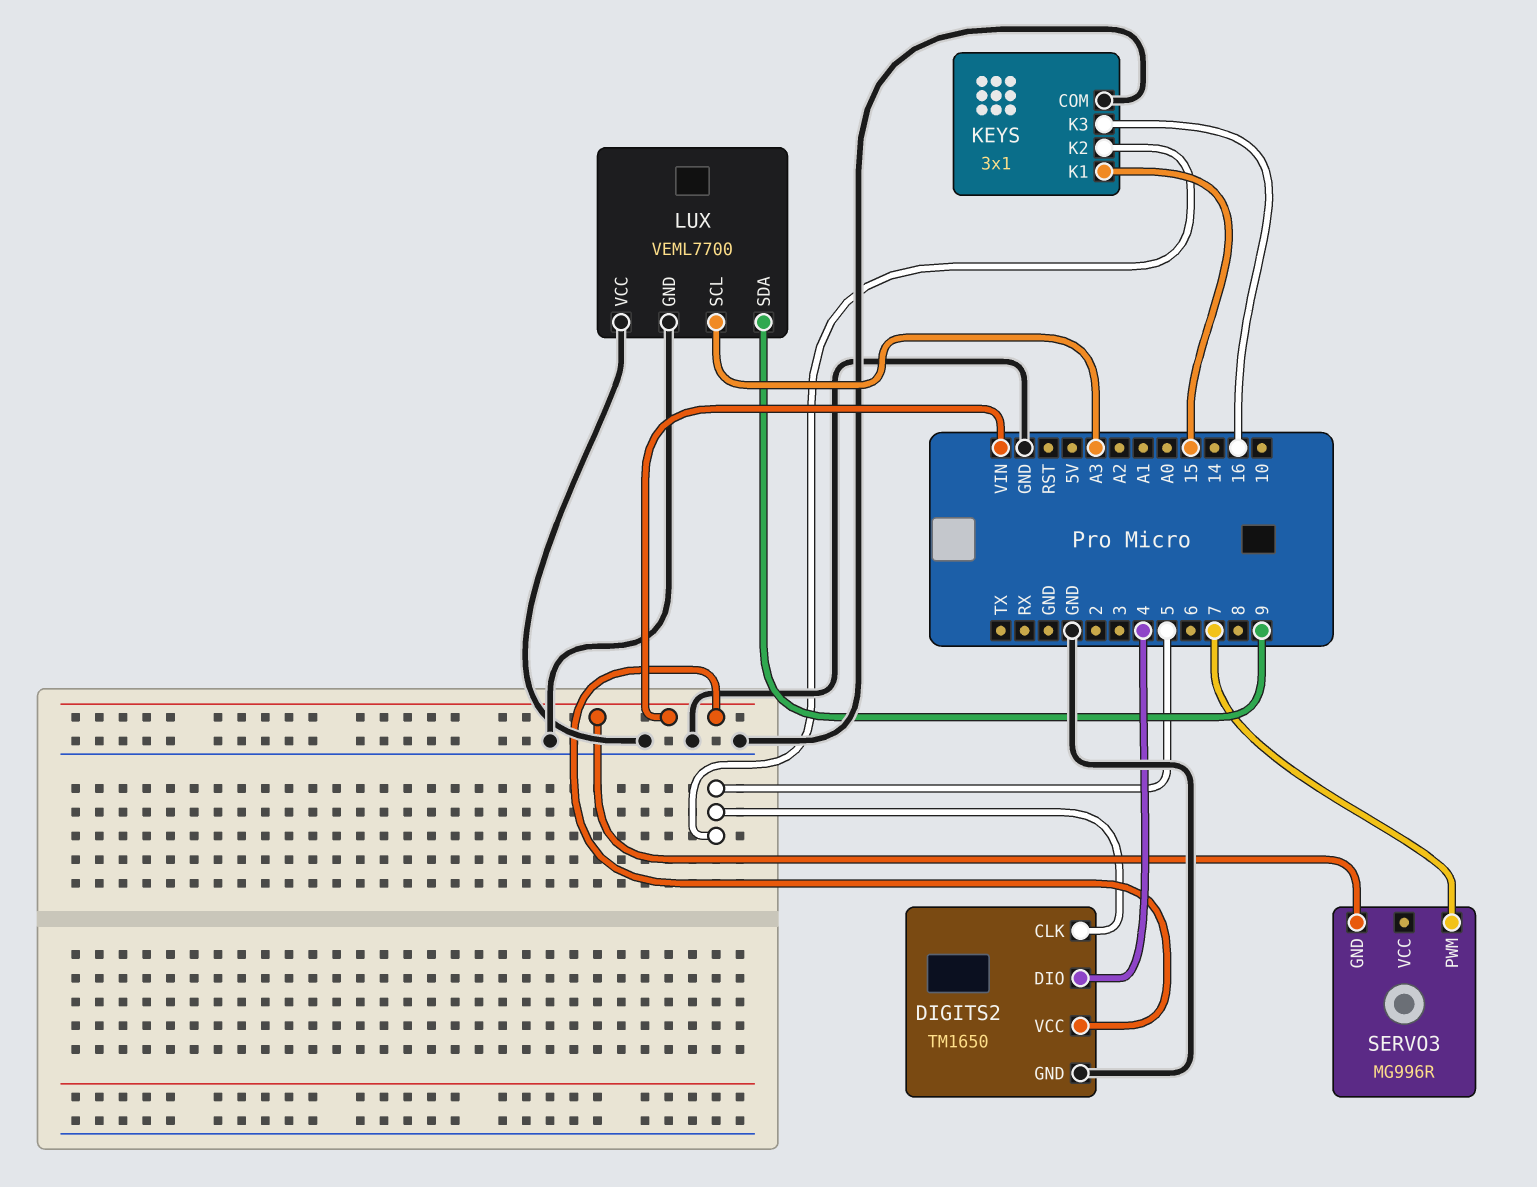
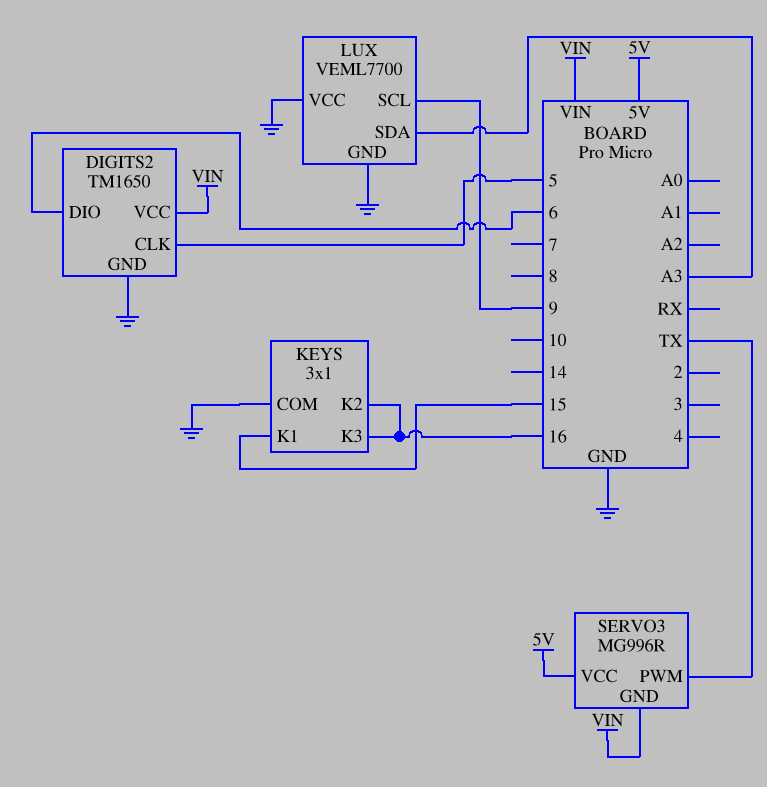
DIGITS2 pin DIO: 4 -> 6
KEYS pin K2: 5 -> 16
LUX pin SCL: A3 -> 9
LUX pin SDA: 9 -> A3
SERVO3 pin PWM: 7 -> TX
SERVO3 pin VCC: none -> 5V

